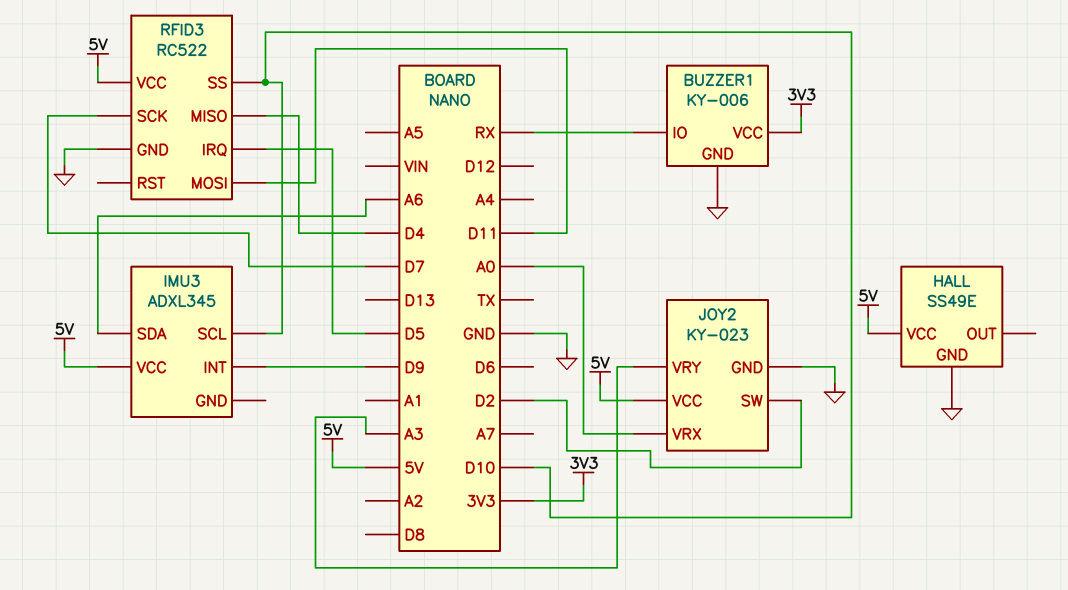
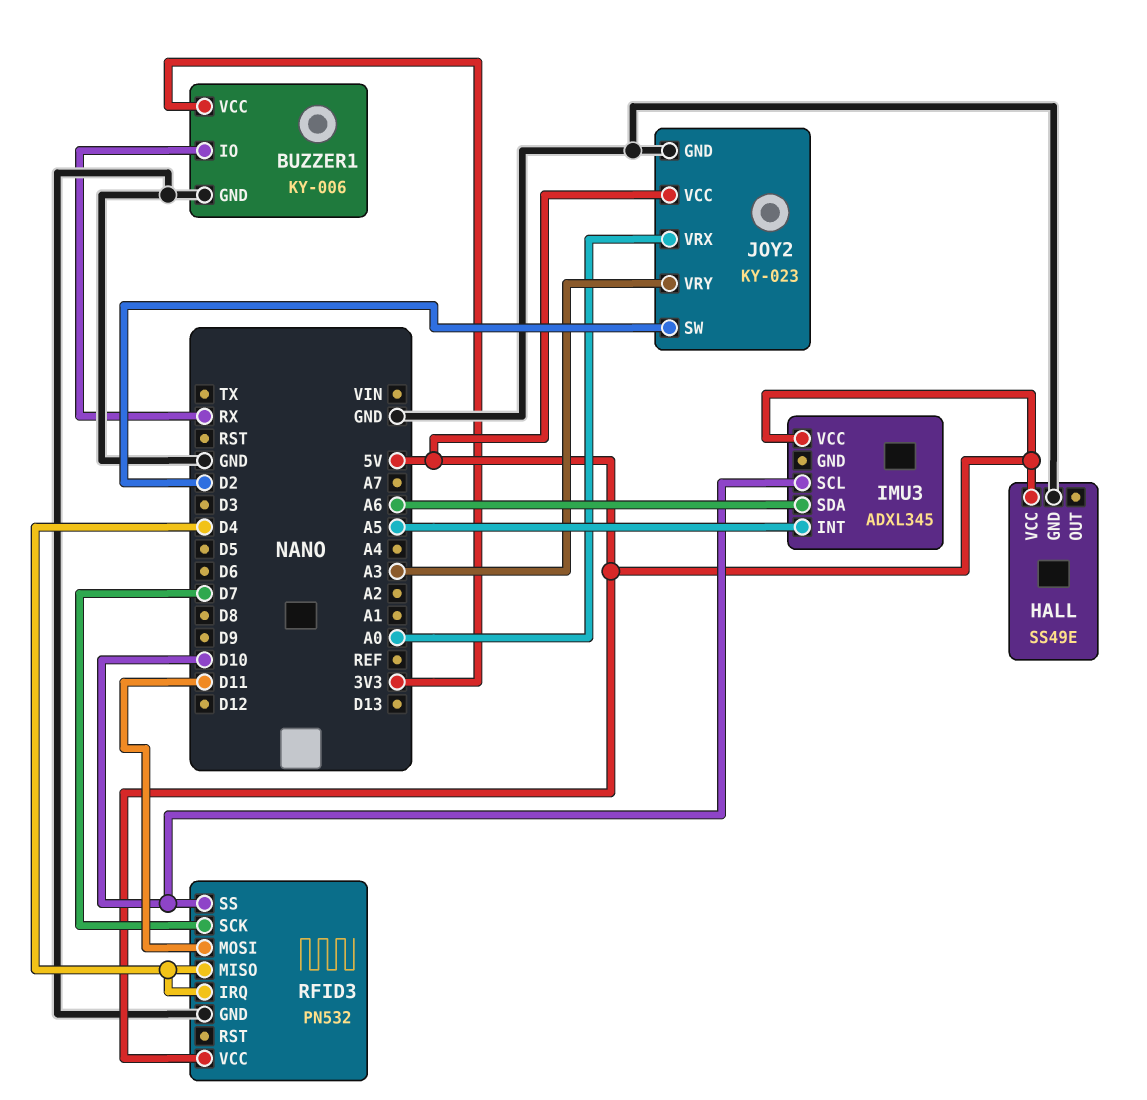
IMU3 pin INT: D9 -> A5
RFID3: RC522 -> PN532
RFID3 pin IRQ: D5 -> D4

